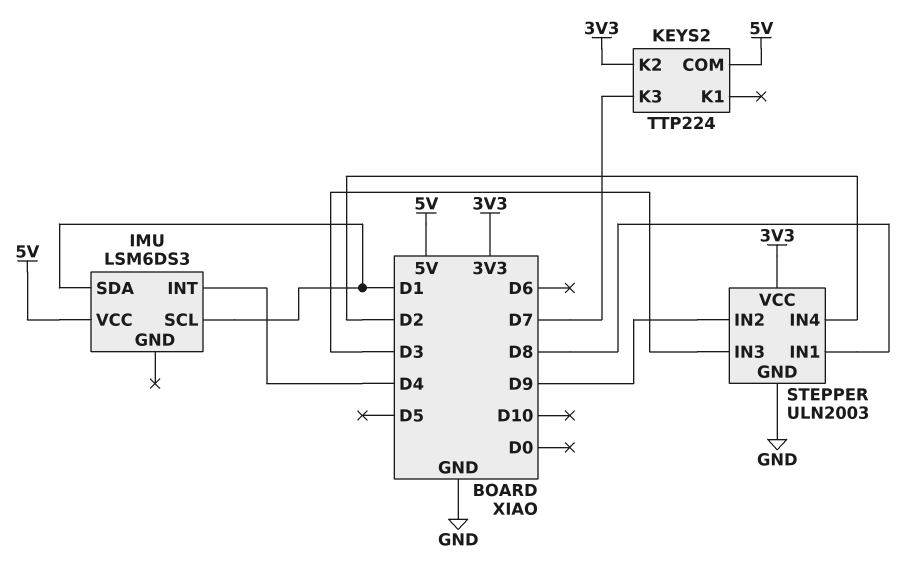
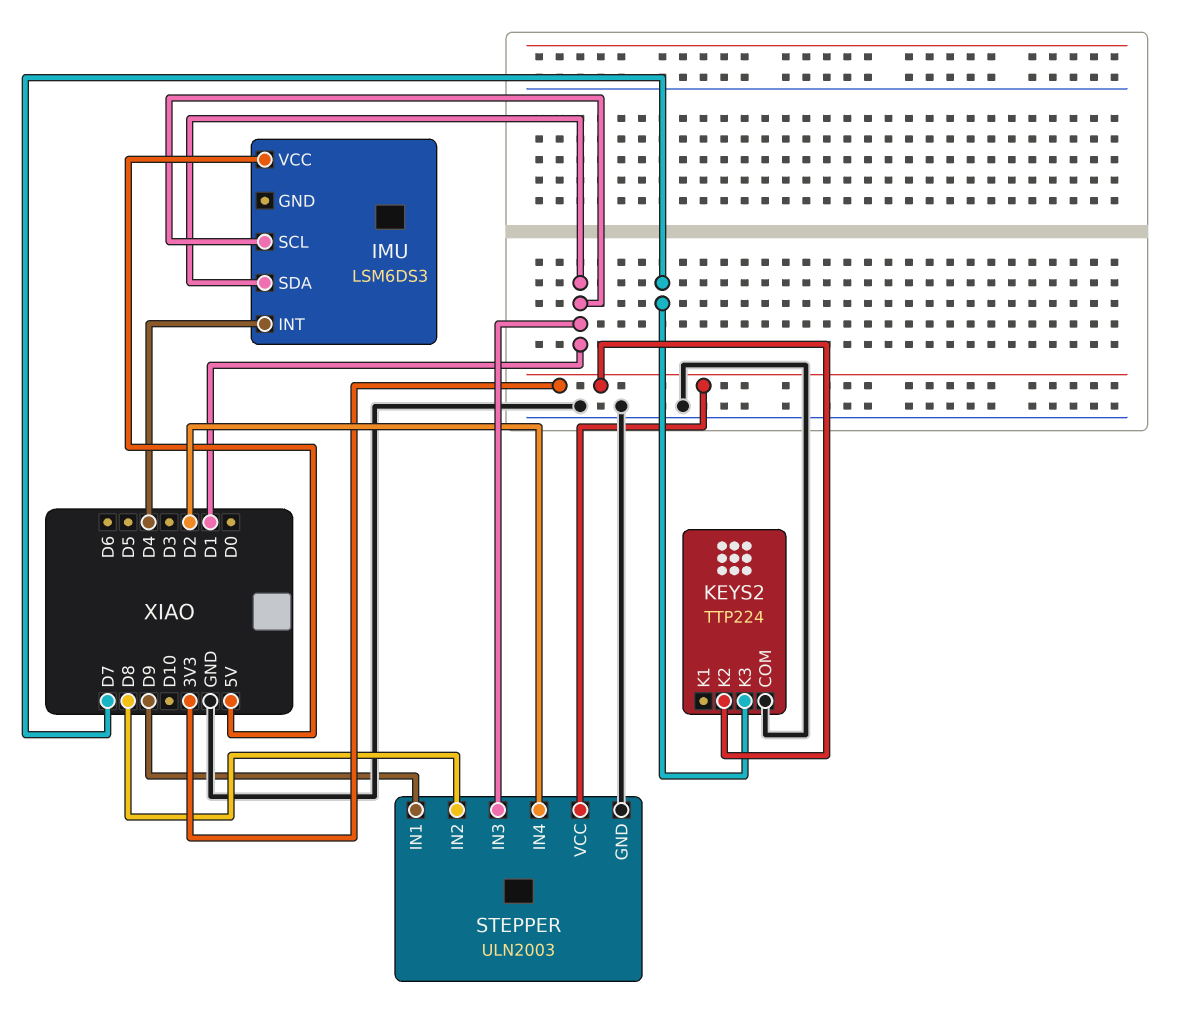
KEYS2 pin COM: 5V -> GND
STEPPER pin IN1: D8 -> D9
STEPPER pin IN2: D9 -> D8
STEPPER pin IN3: D3 -> D1

